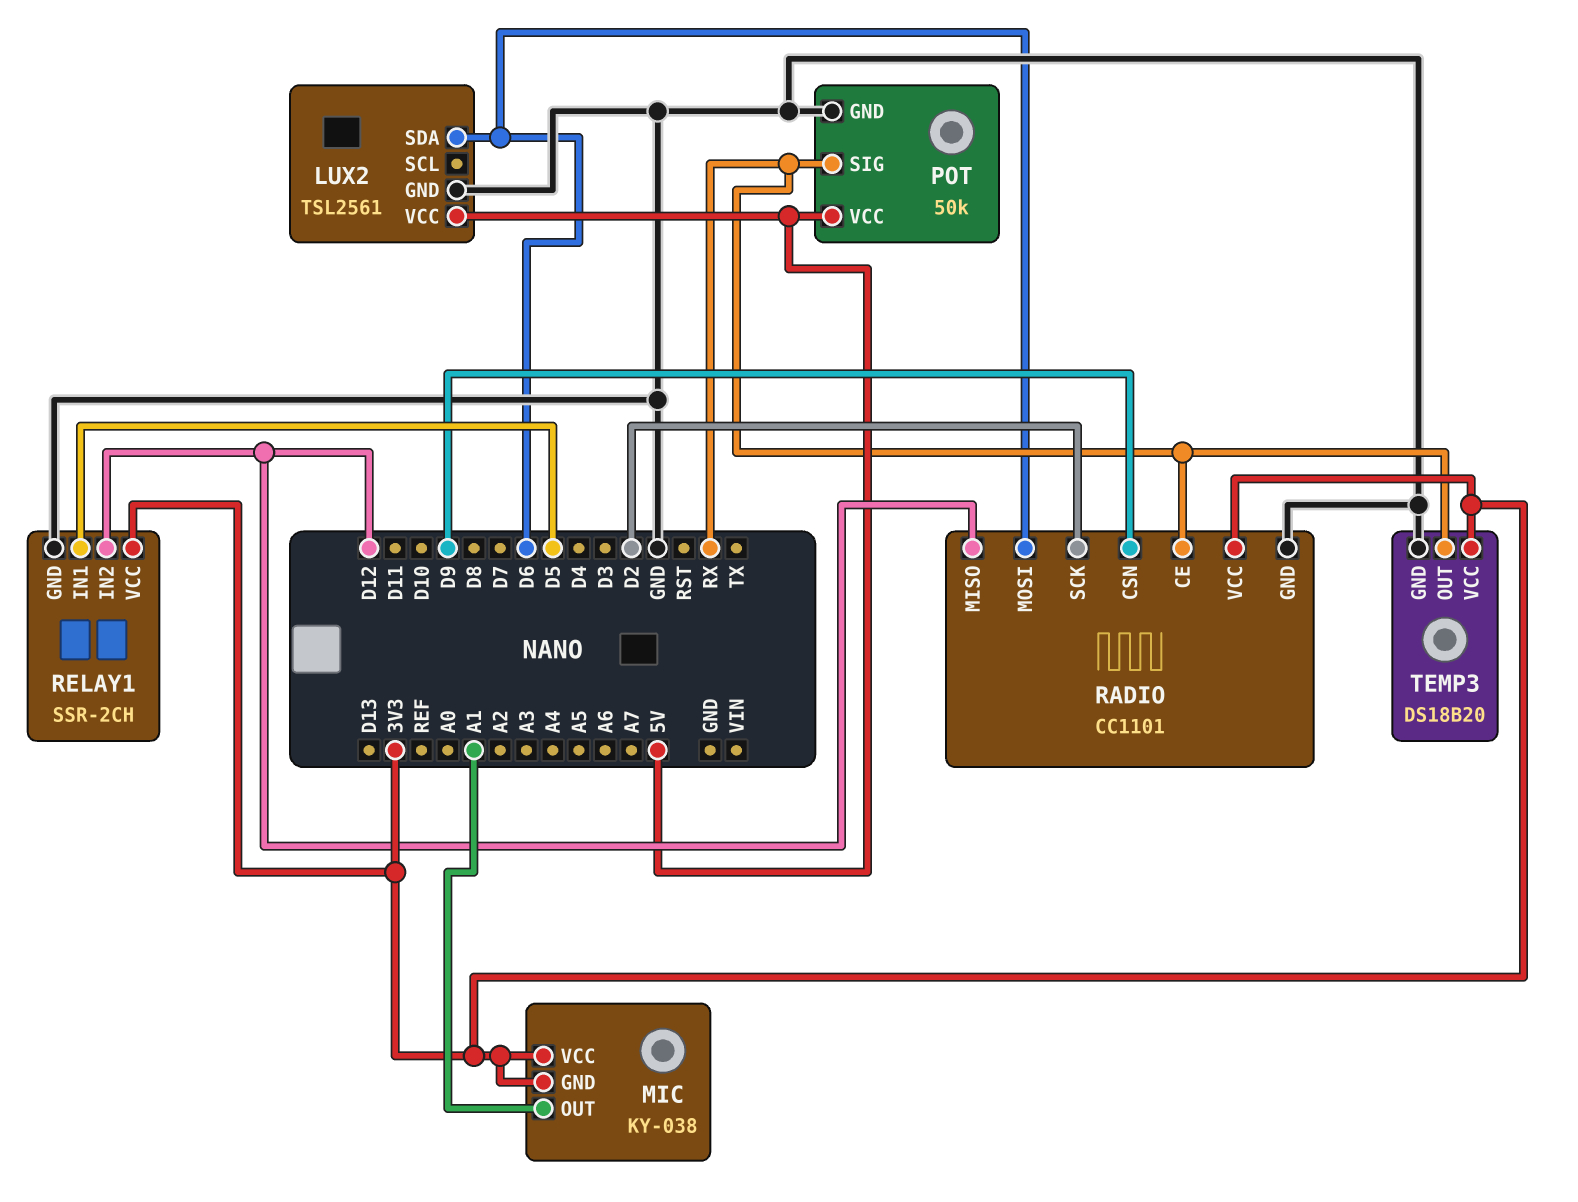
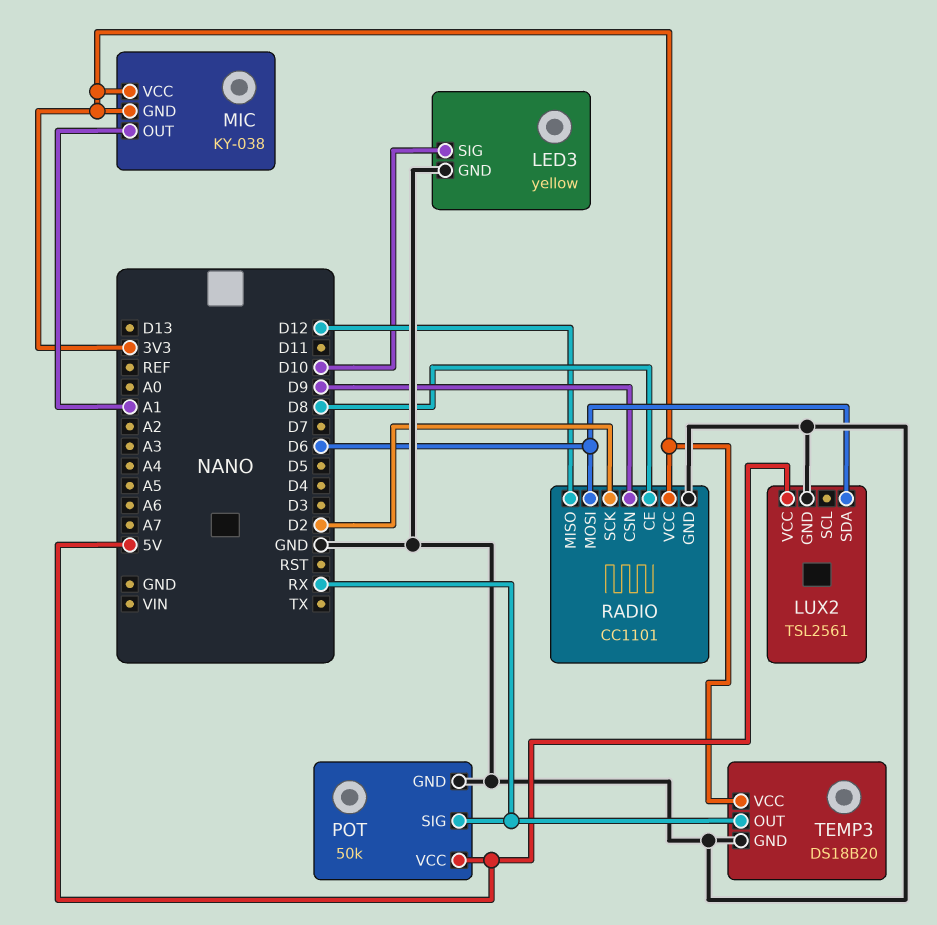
LED3: none -> yellow
LED3 pin GND: none -> GND
LED3 pin SIG: none -> D10
RADIO pin CE: RX -> D8
RELAY1: SSR-2CH -> none
RELAY1 pin GND: GND -> none
RELAY1 pin IN1: D5 -> none
RELAY1 pin IN2: D12 -> none
RELAY1 pin VCC: 3V3 -> none

